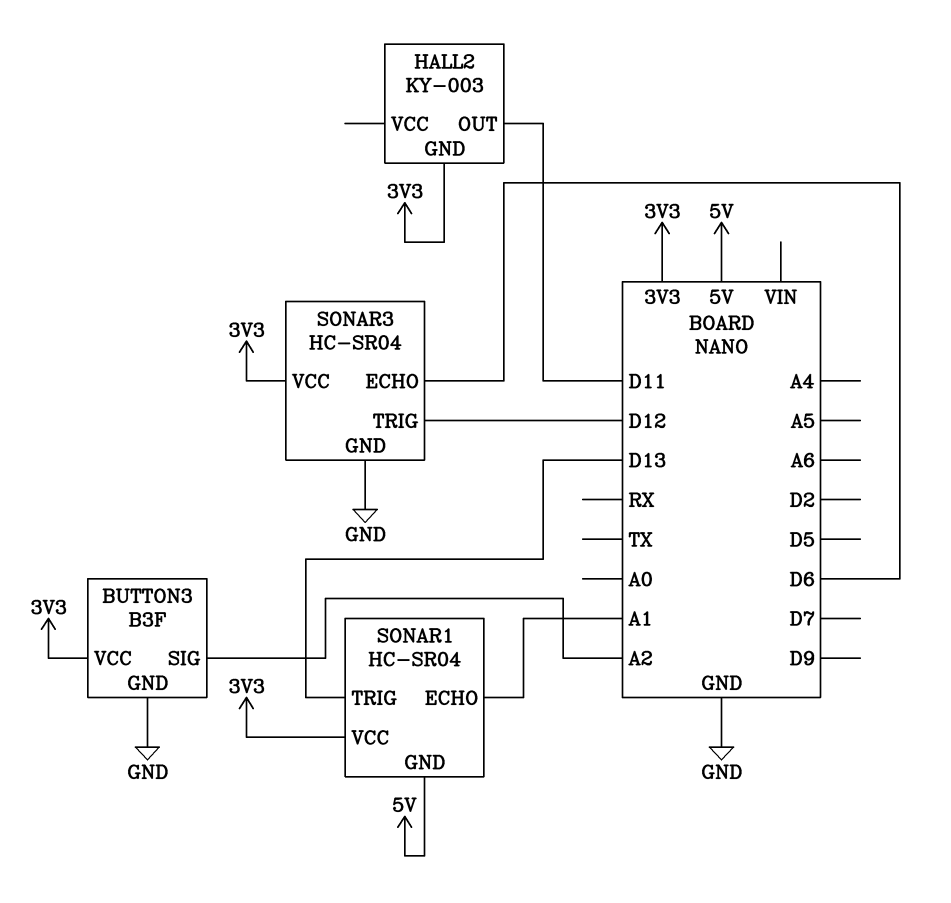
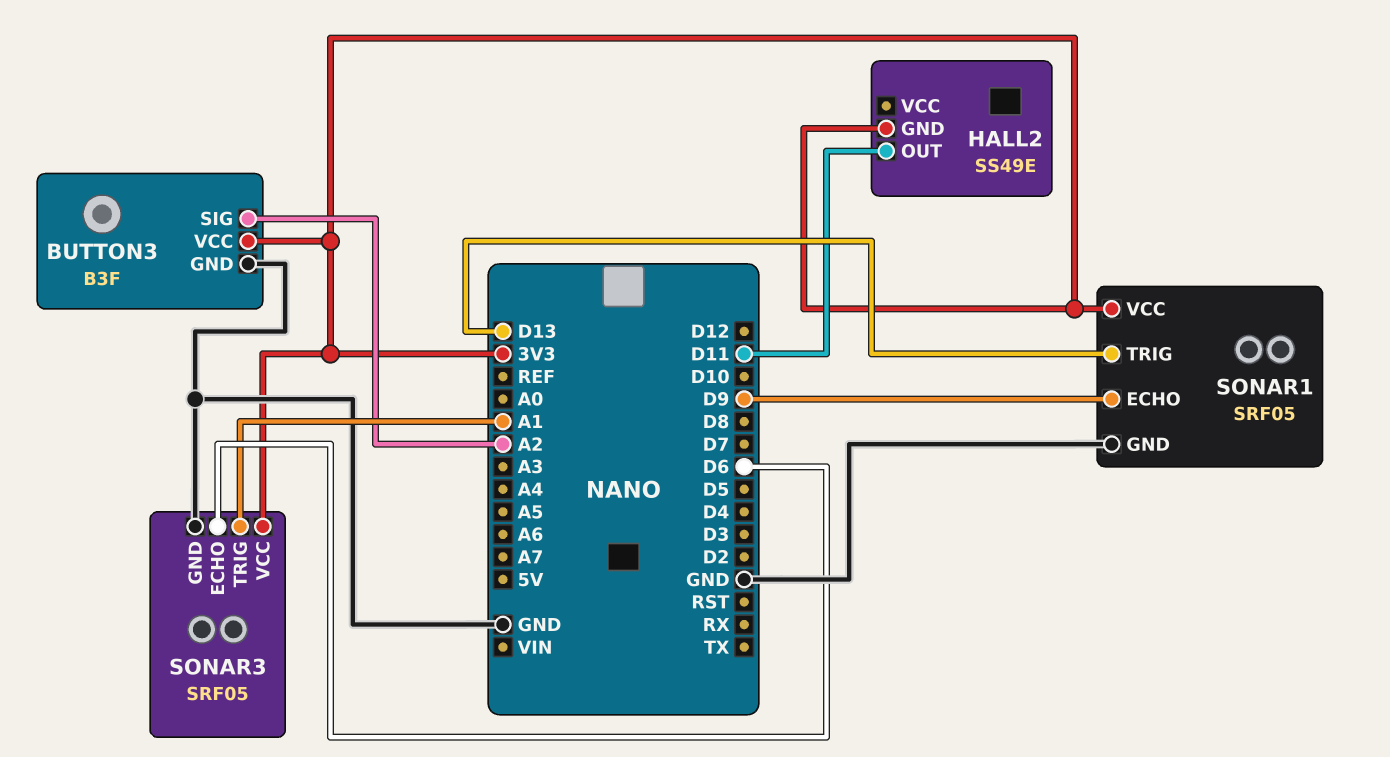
HALL2: KY-003 -> SS49E
SONAR1: HC-SR04 -> SRF05
SONAR1 pin ECHO: A1 -> D9
SONAR1 pin GND: 5V -> GND
SONAR3: HC-SR04 -> SRF05
SONAR3 pin TRIG: D12 -> A1

